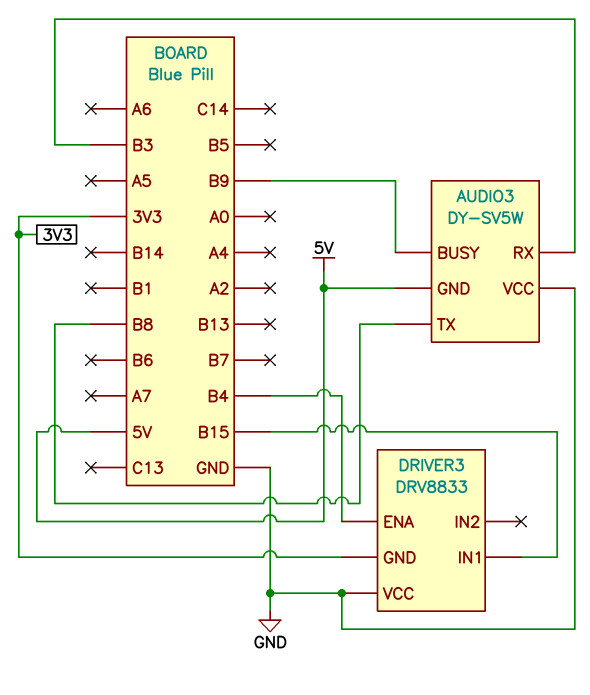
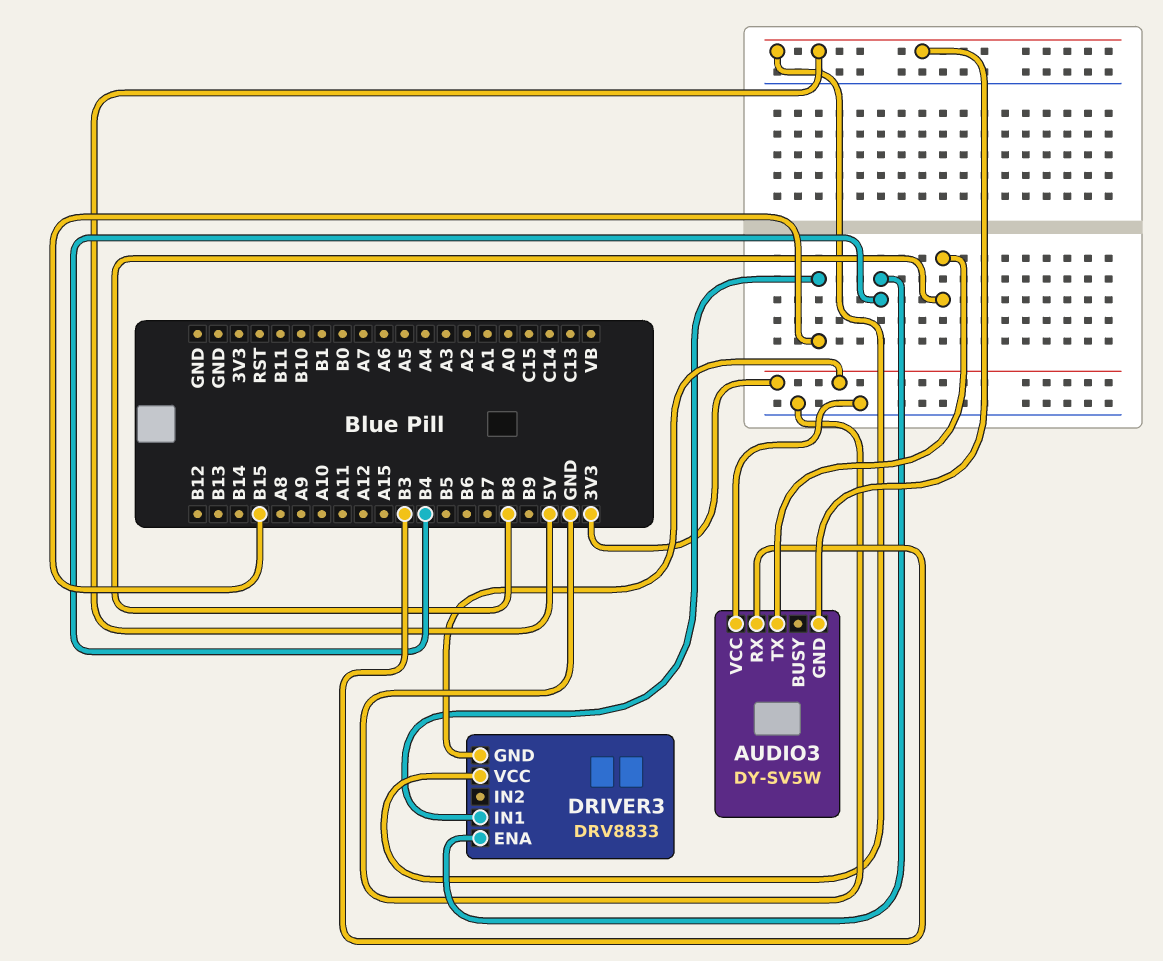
AUDIO3 pin BUSY: B9 -> none
DRIVER3 pin VCC: GND -> 5V

